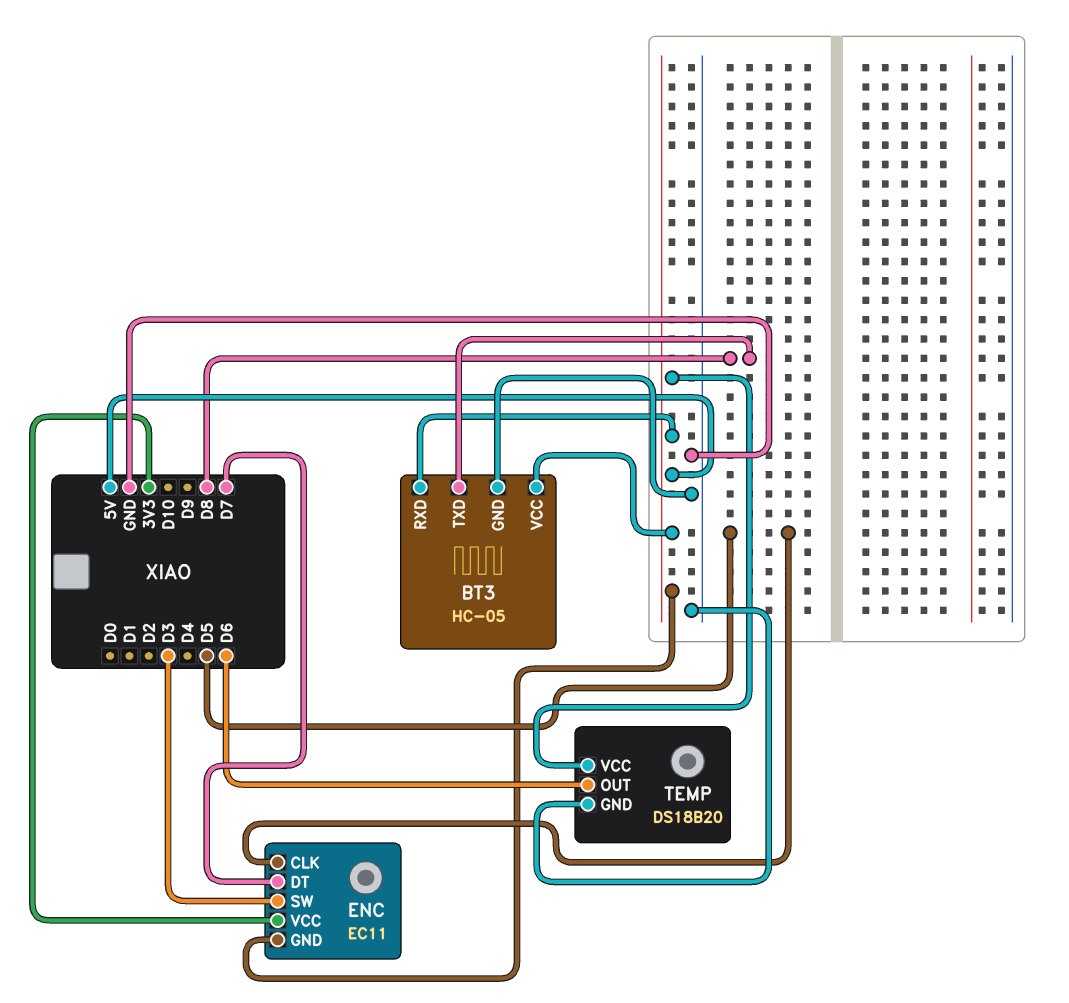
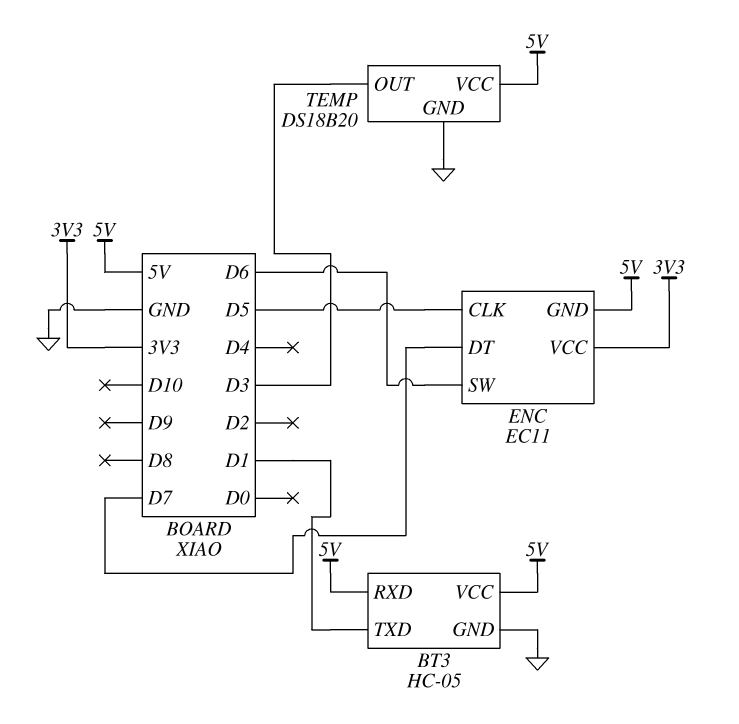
BT3 pin TXD: D8 -> D1
ENC pin SW: D3 -> D6
TEMP pin OUT: D6 -> D3

